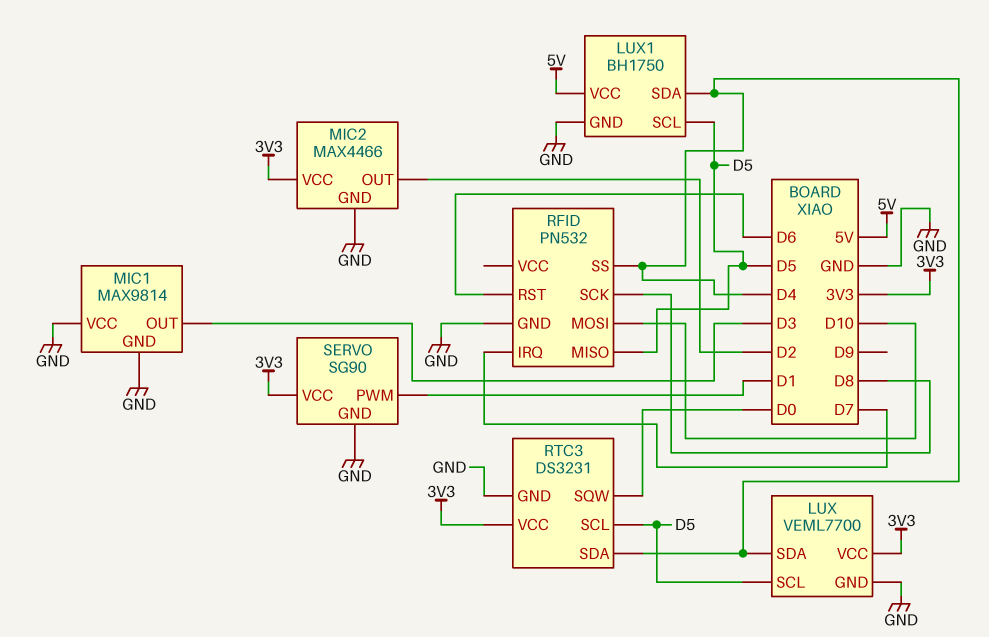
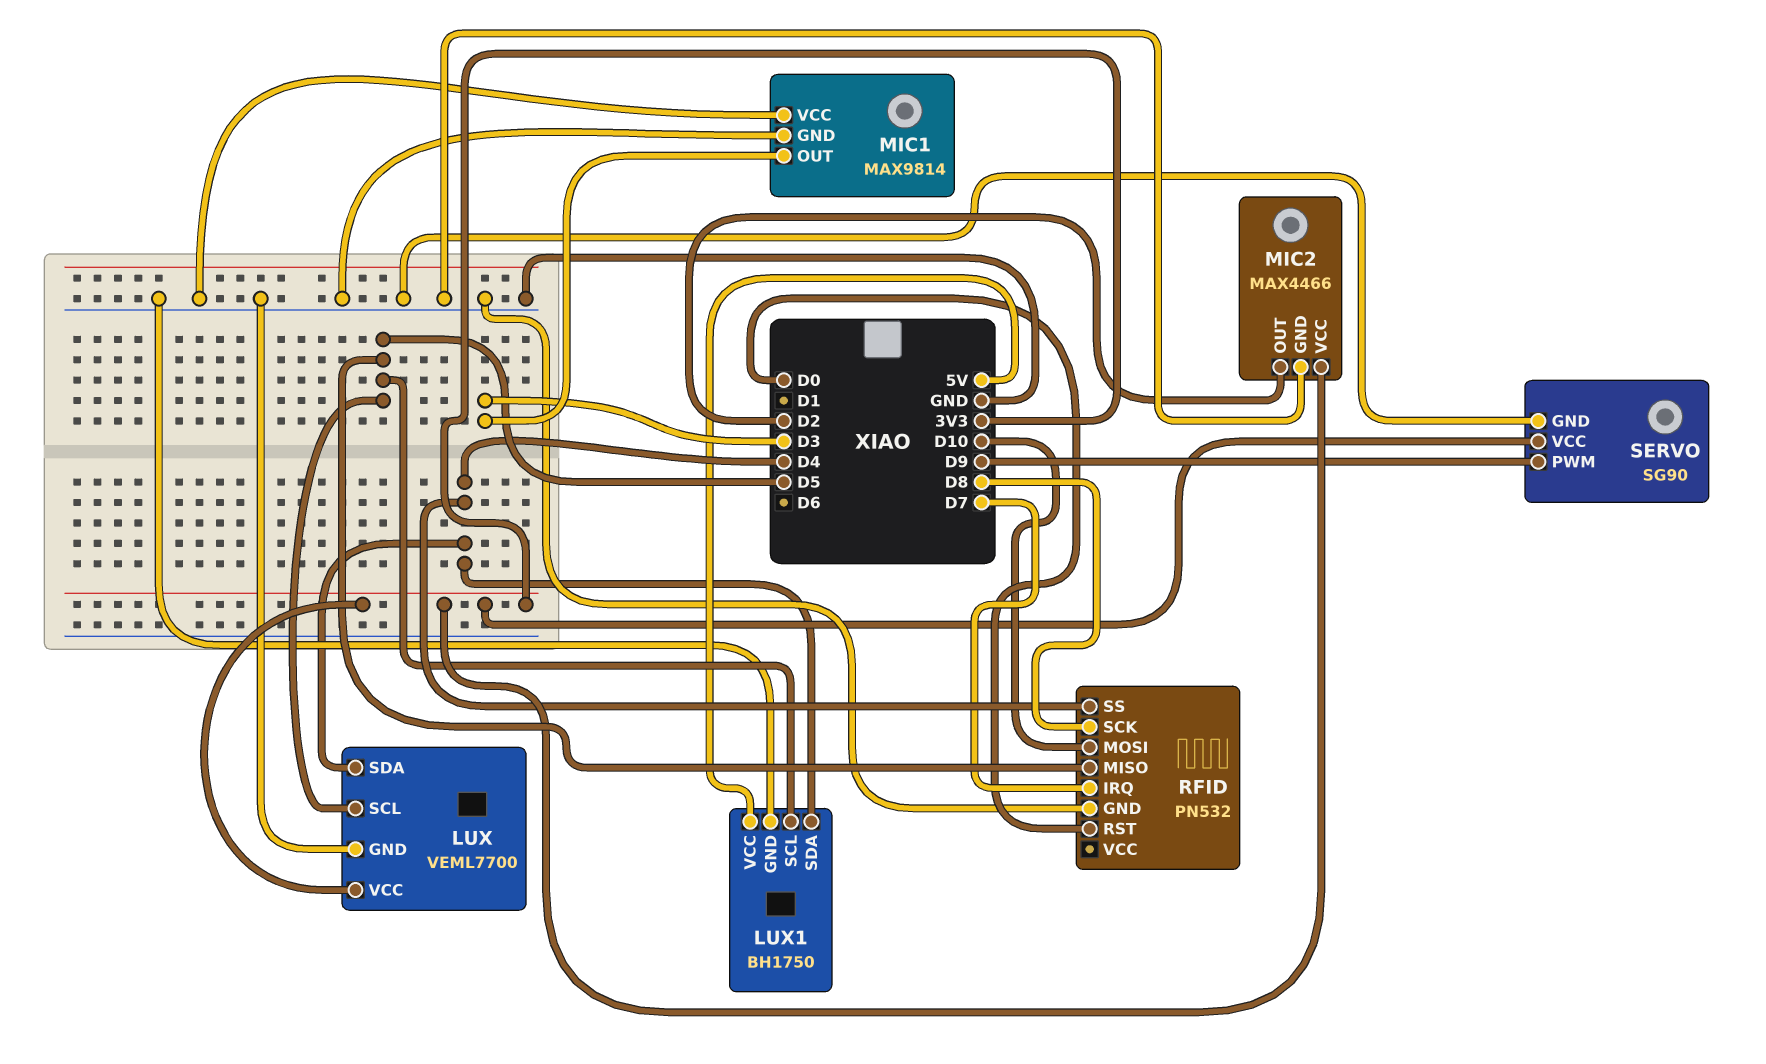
RFID pin RST: D6 -> D0
RTC3: DS3231 -> none
RTC3 pin GND: GND -> none
RTC3 pin SCL: D5 -> none
RTC3 pin SDA: D4 -> none
RTC3 pin SQW: D0 -> none
RTC3 pin VCC: 3V3 -> none
SERVO pin PWM: D1 -> D9

